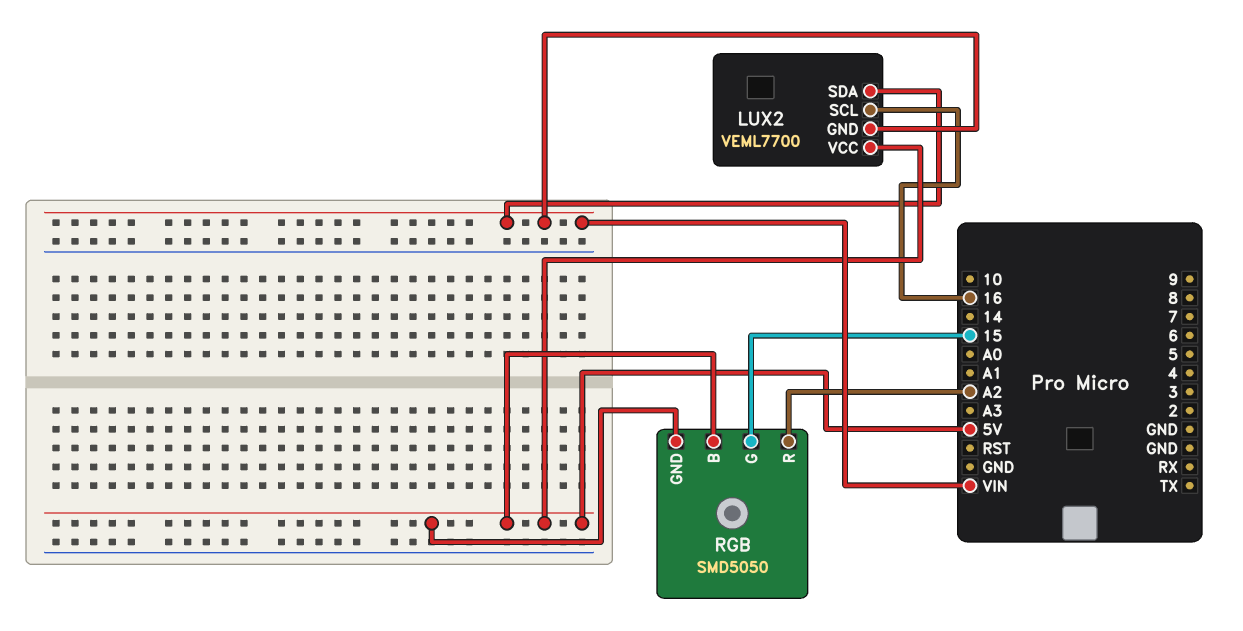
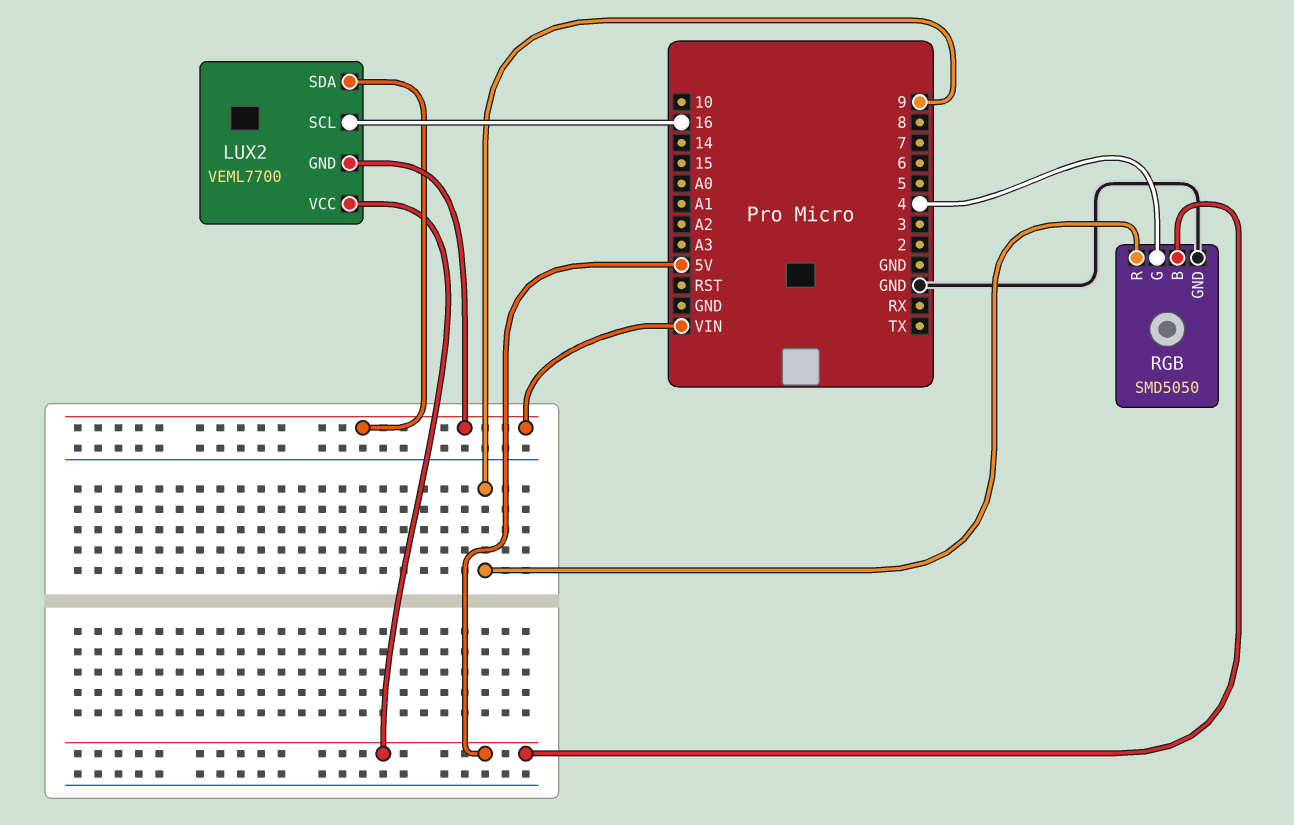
RGB pin G: 15 -> 4
RGB pin GND: 5V -> GND
RGB pin R: A2 -> 9

